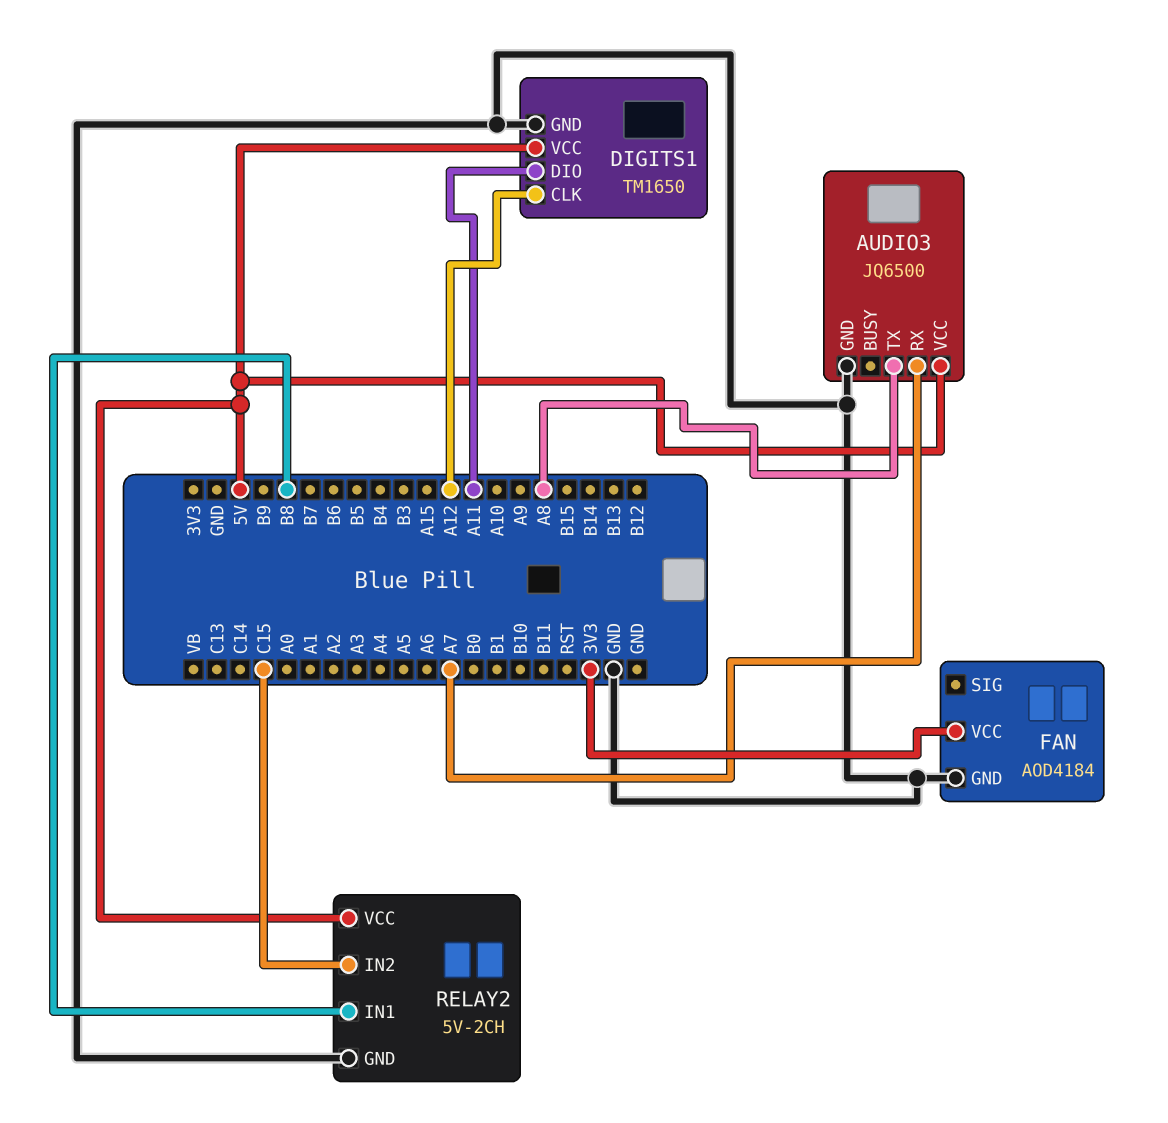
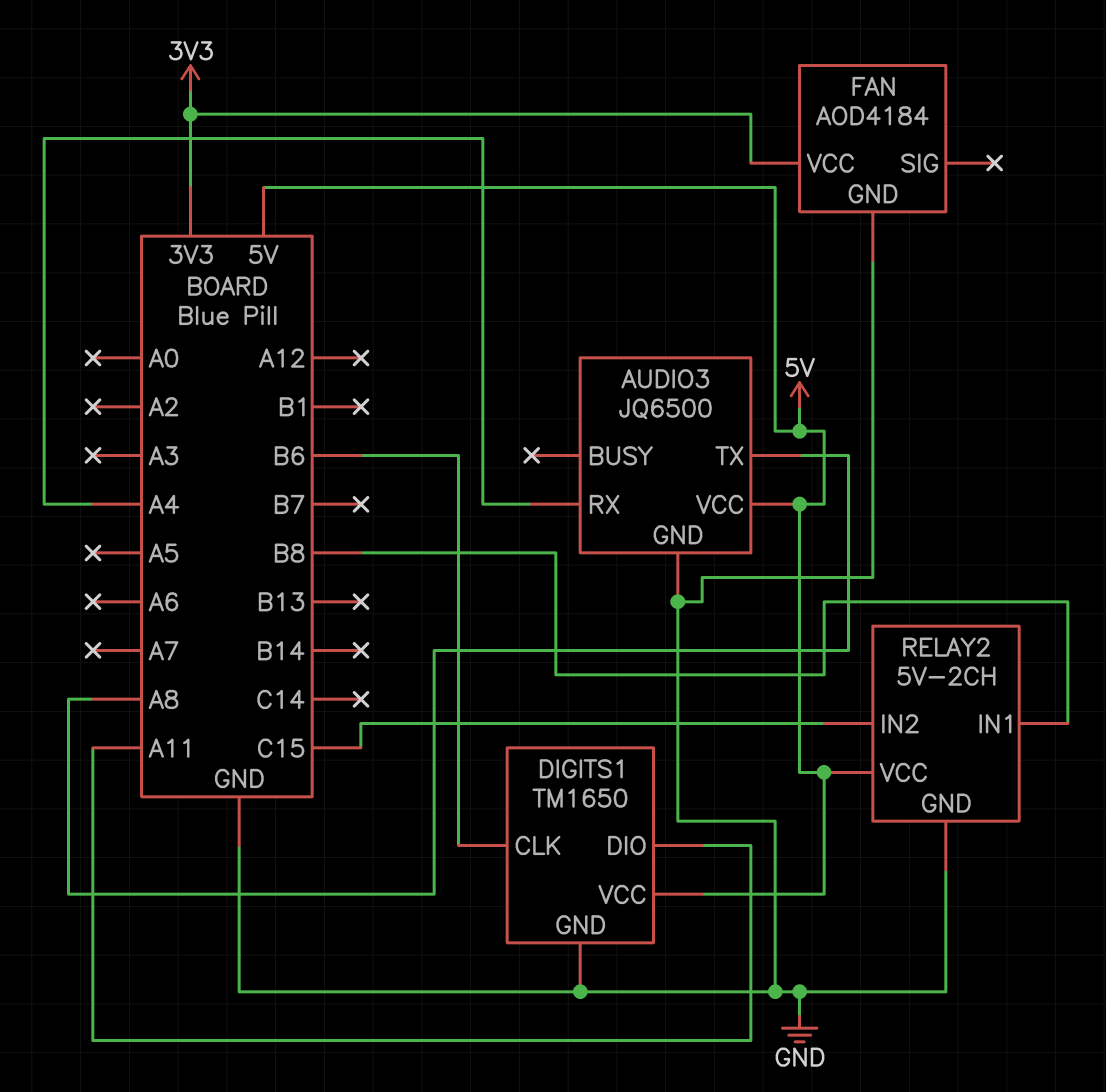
AUDIO3 pin RX: A7 -> A4
DIGITS1 pin CLK: A12 -> B6

